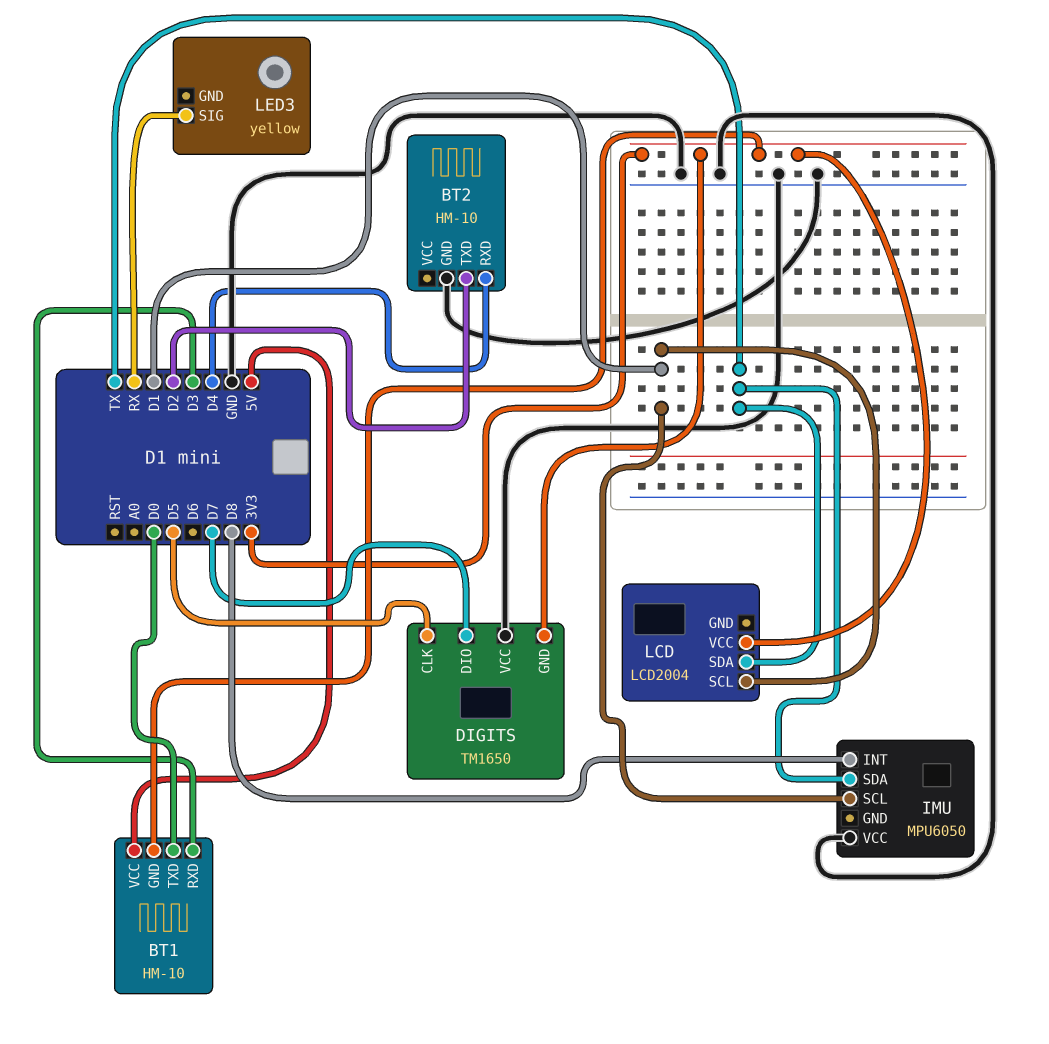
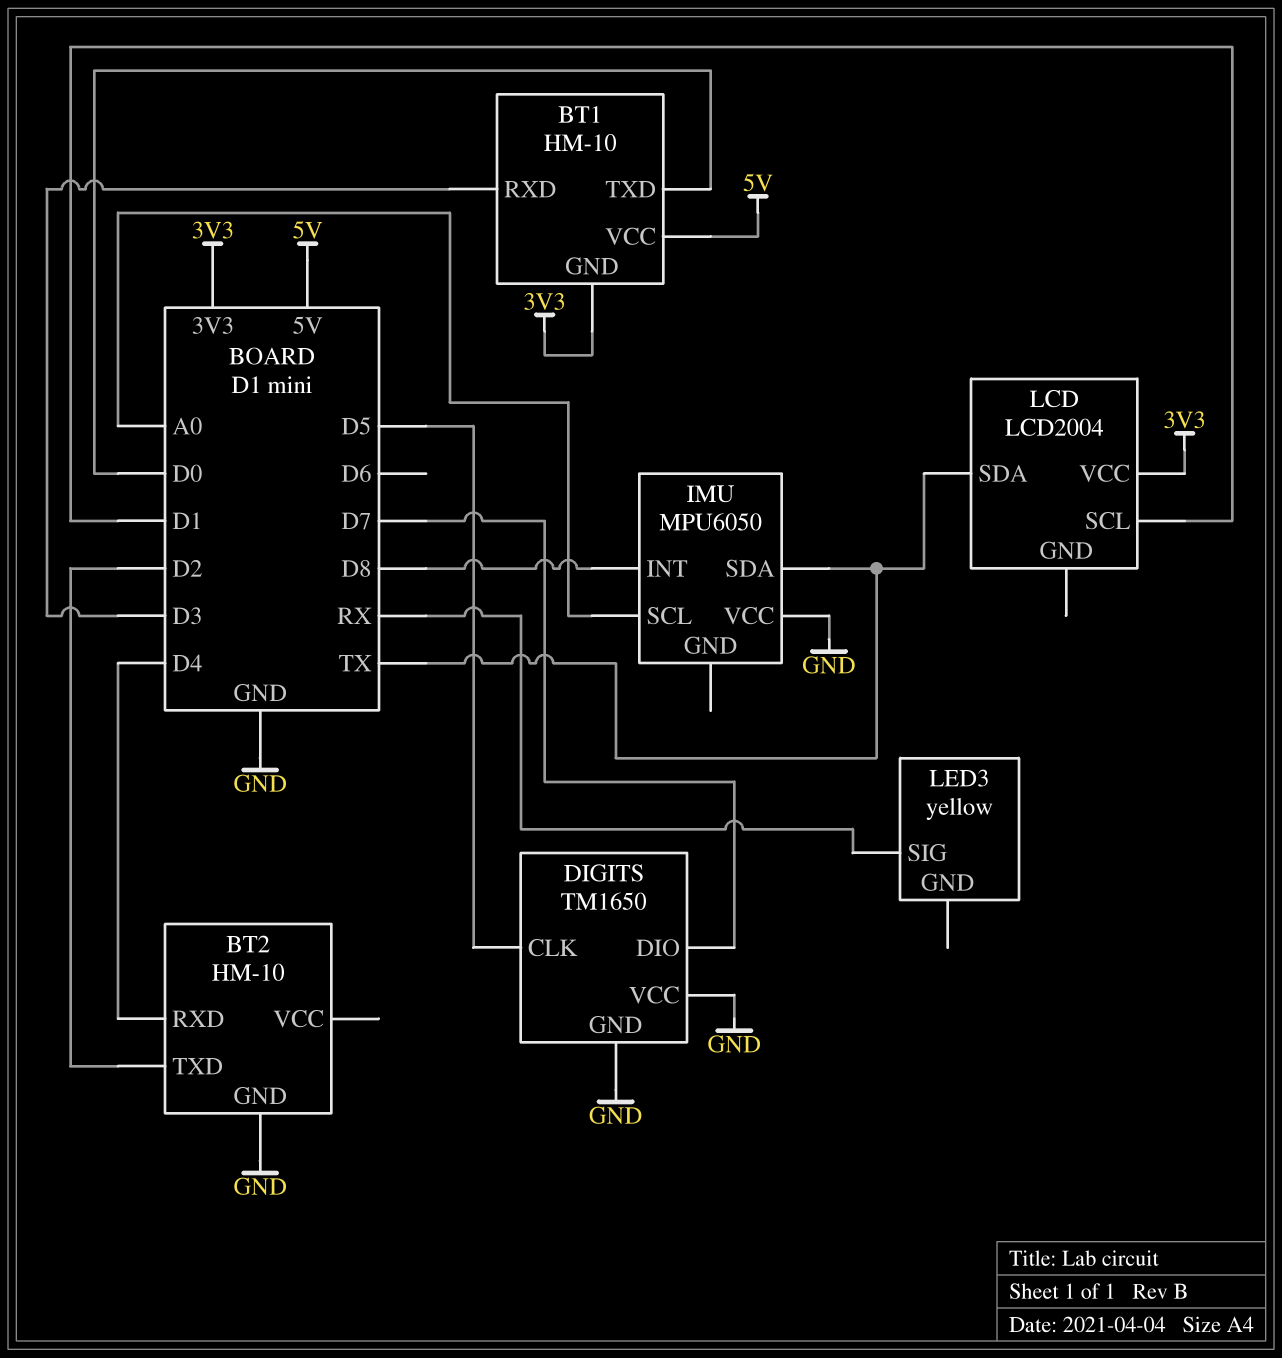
DIGITS pin GND: 3V3 -> GND
IMU pin SCL: D1 -> A0

